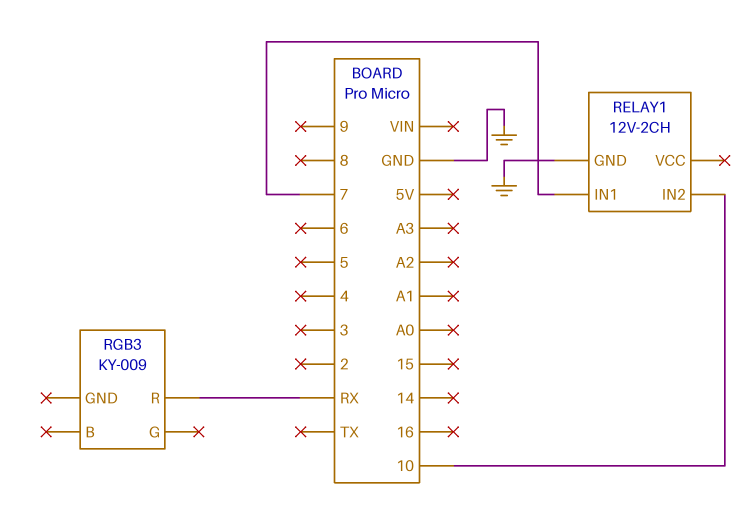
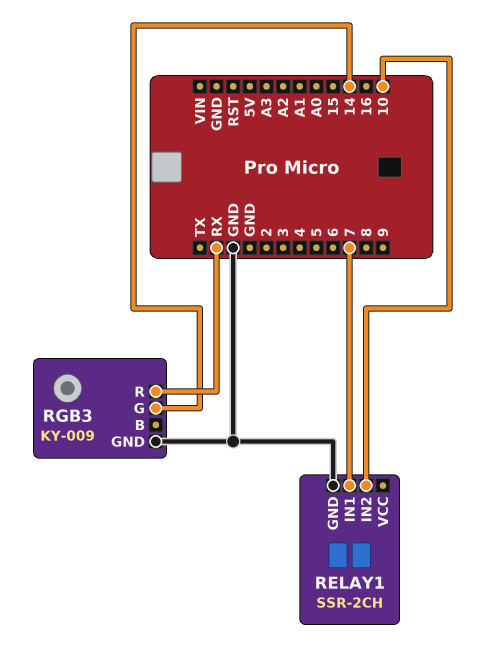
RELAY1: 12V-2CH -> SSR-2CH
RGB3 pin G: none -> 14
RGB3 pin GND: none -> GND

